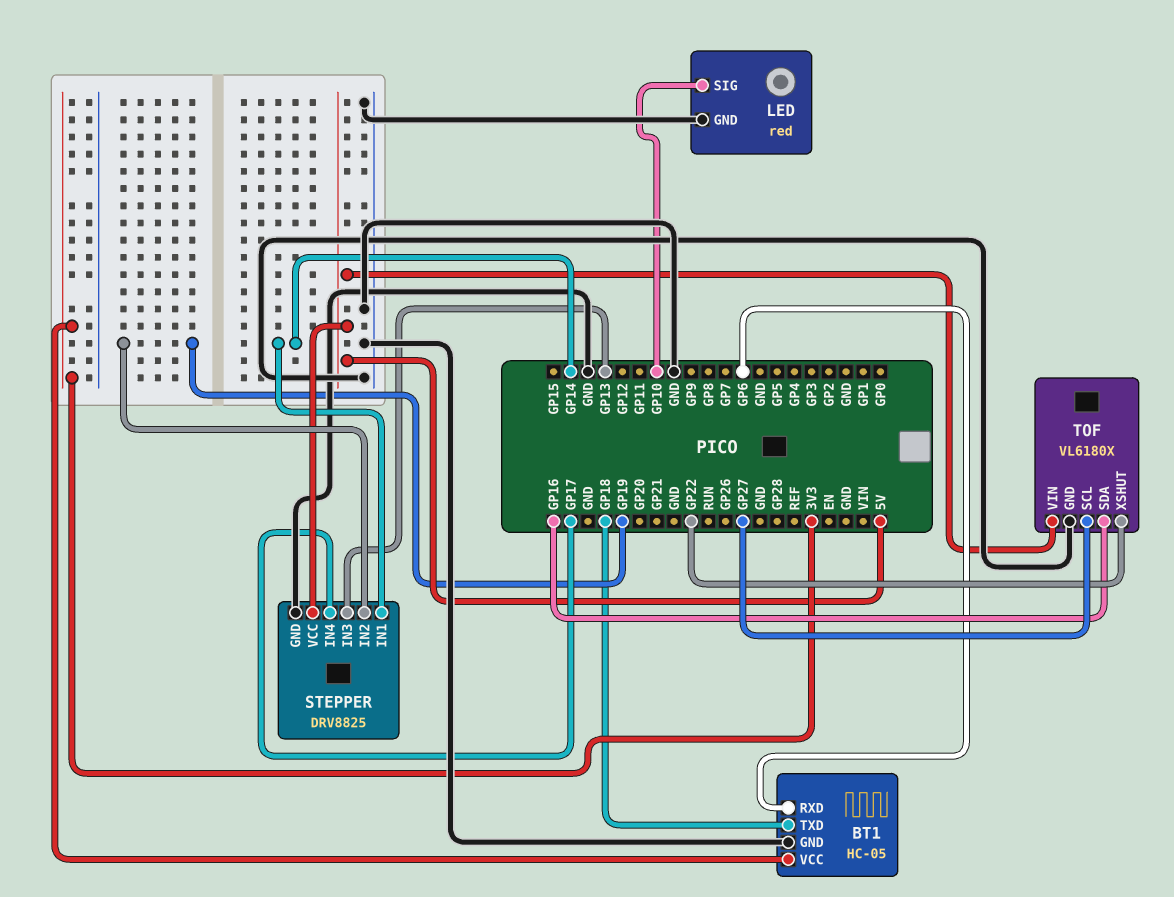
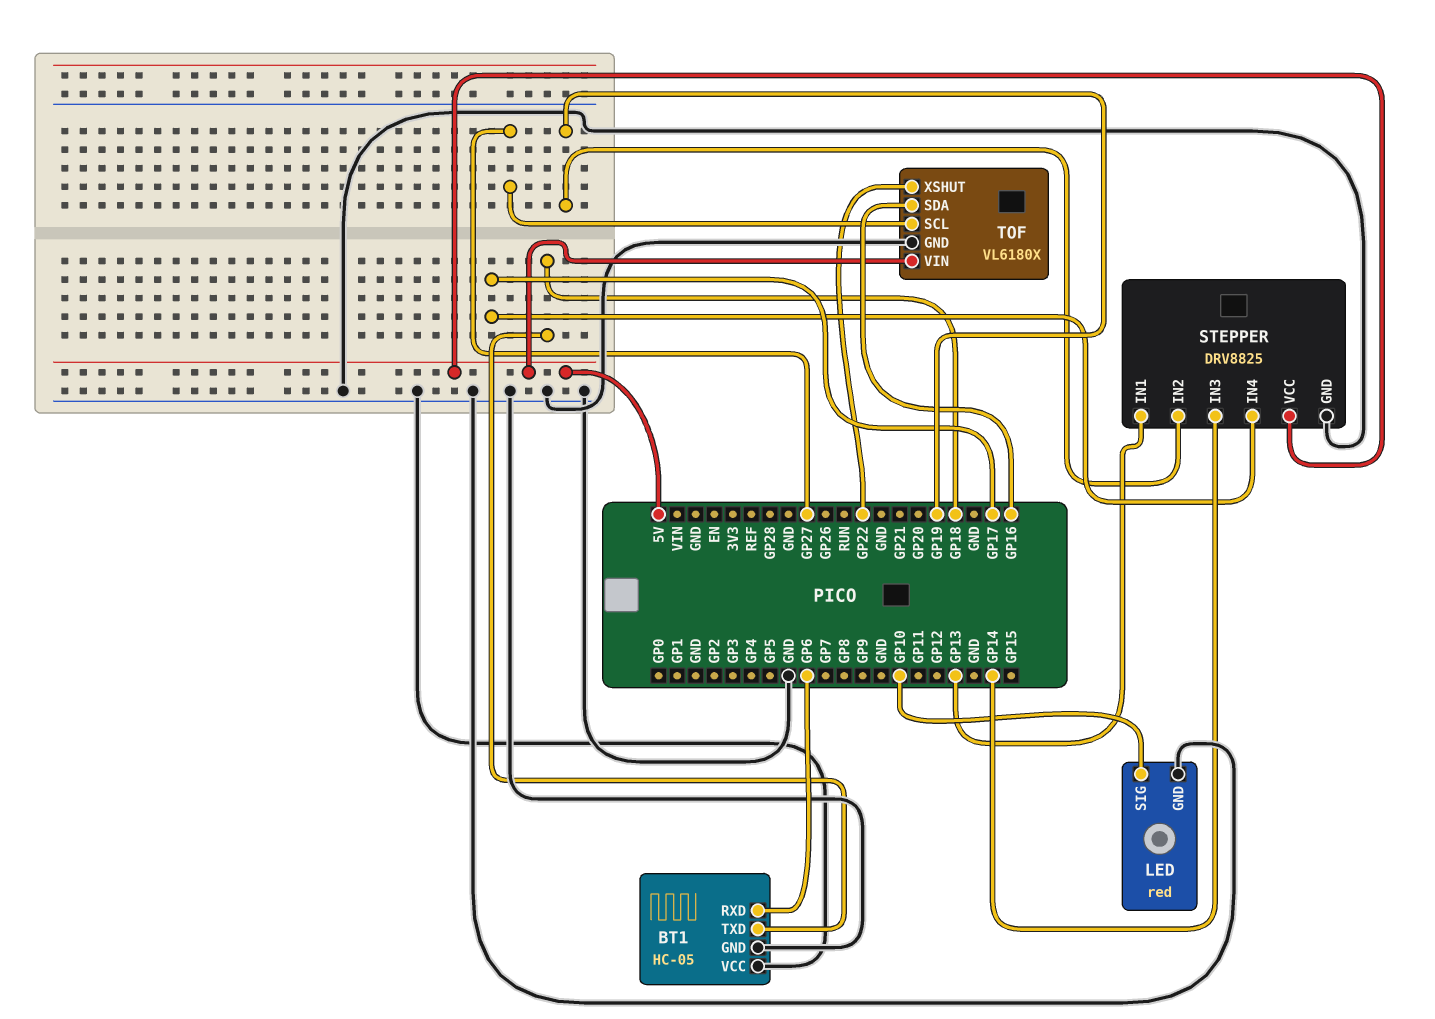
BT1 pin VCC: 3V3 -> GND
STEPPER pin IN1: GP14 -> GP13
STEPPER pin IN3: GP13 -> GP14

